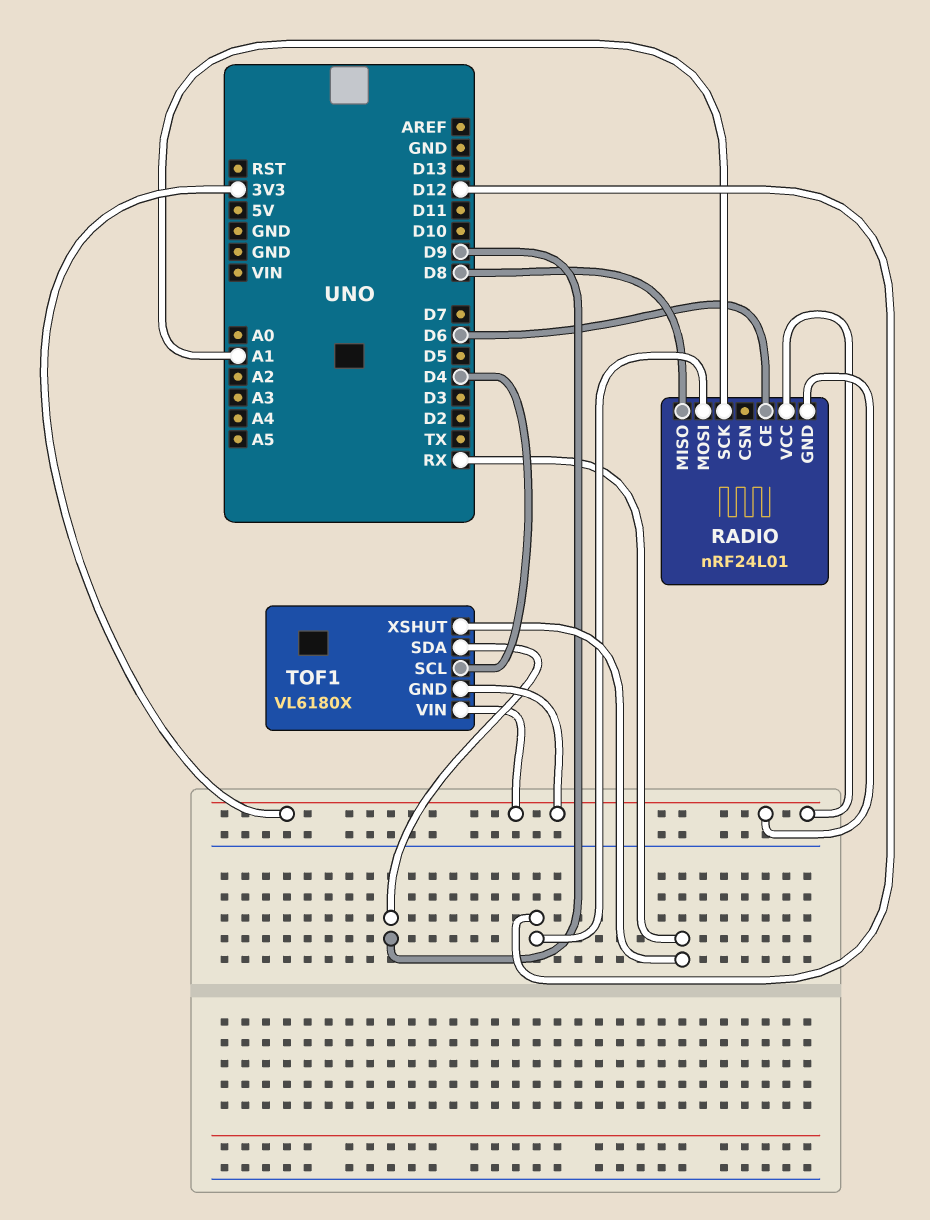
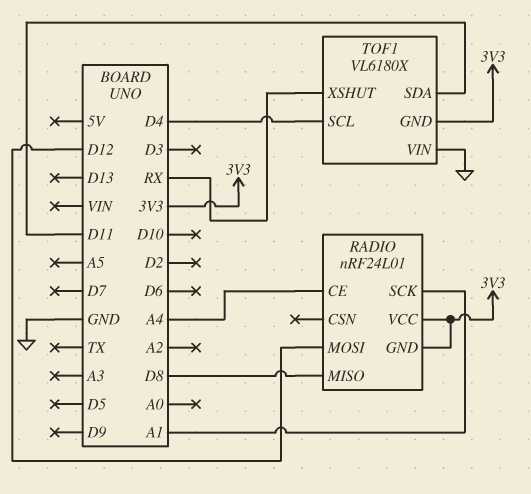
RADIO pin CE: D6 -> A4
TOF1 pin SDA: D9 -> D11
TOF1 pin VIN: 3V3 -> GND

